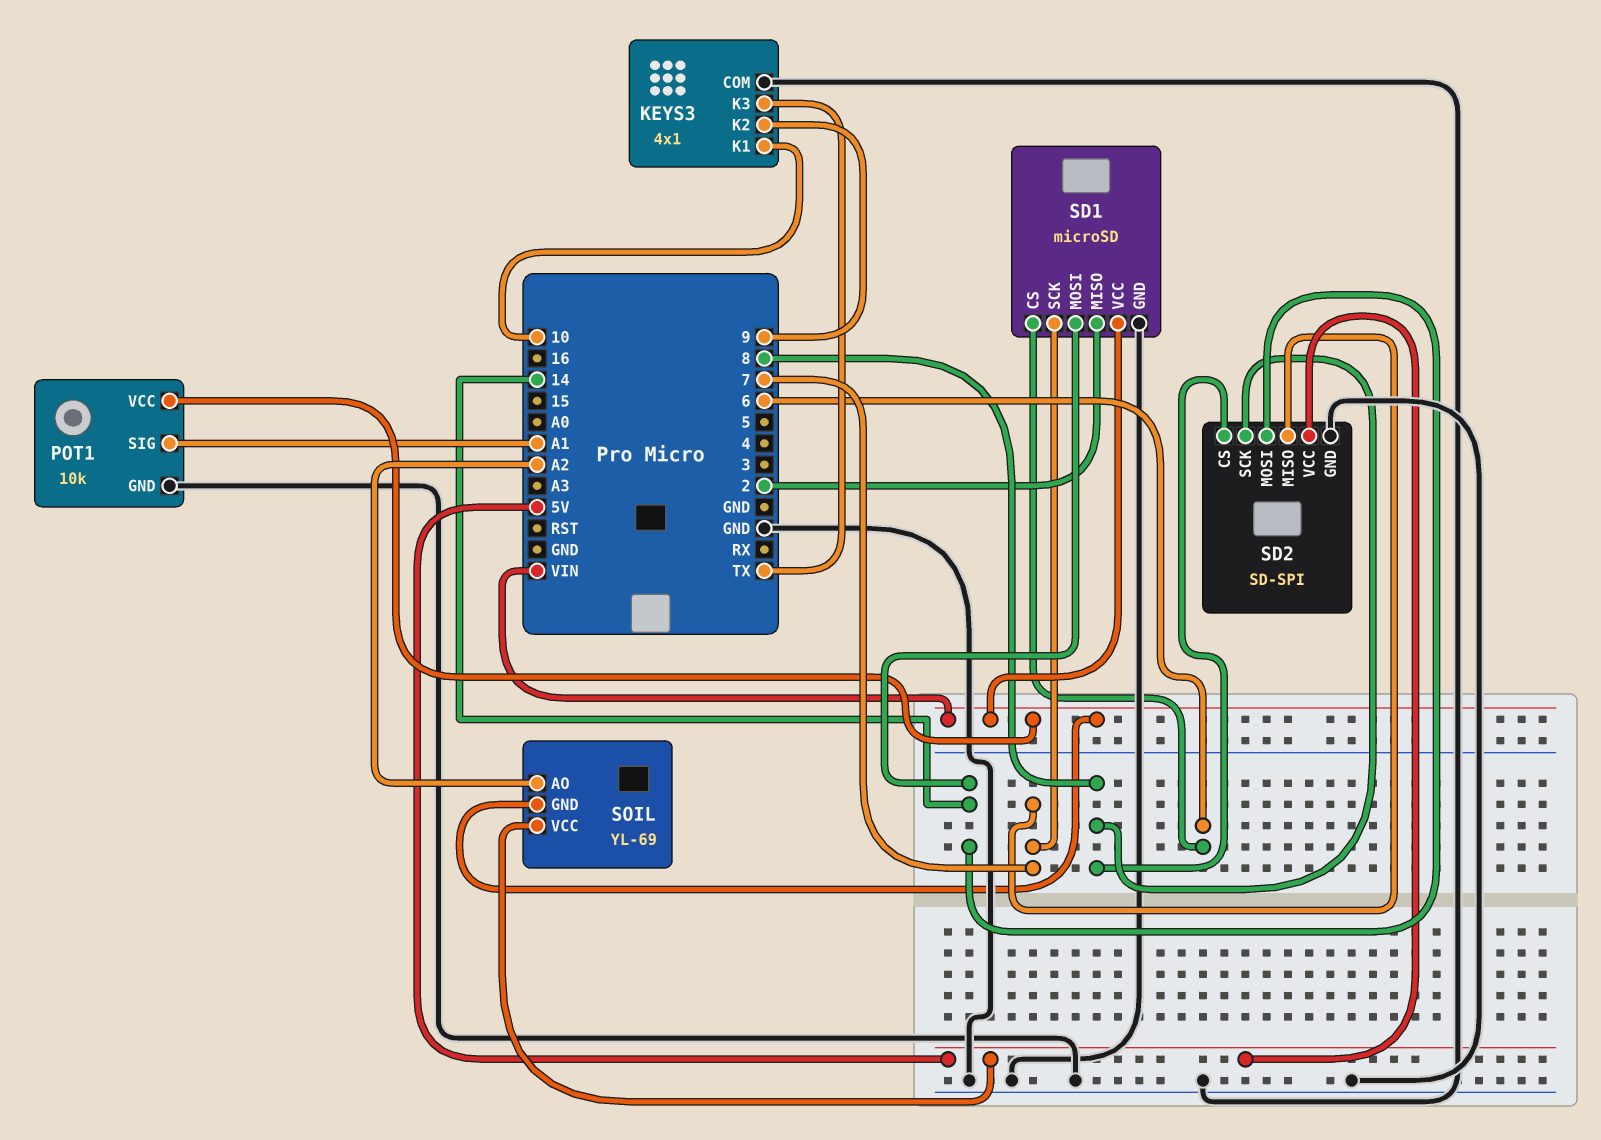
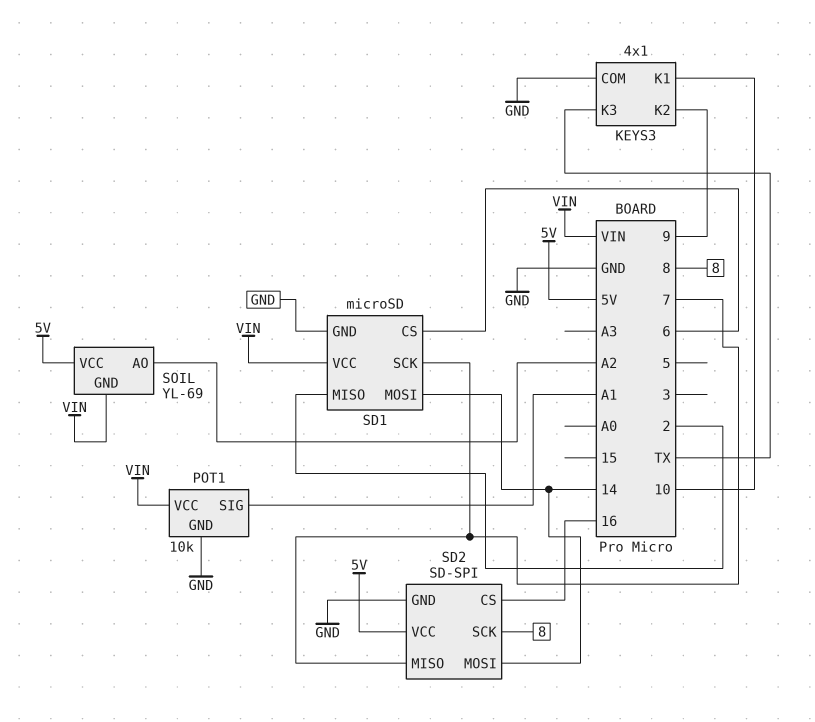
SD2 pin CS: 8 -> 16

